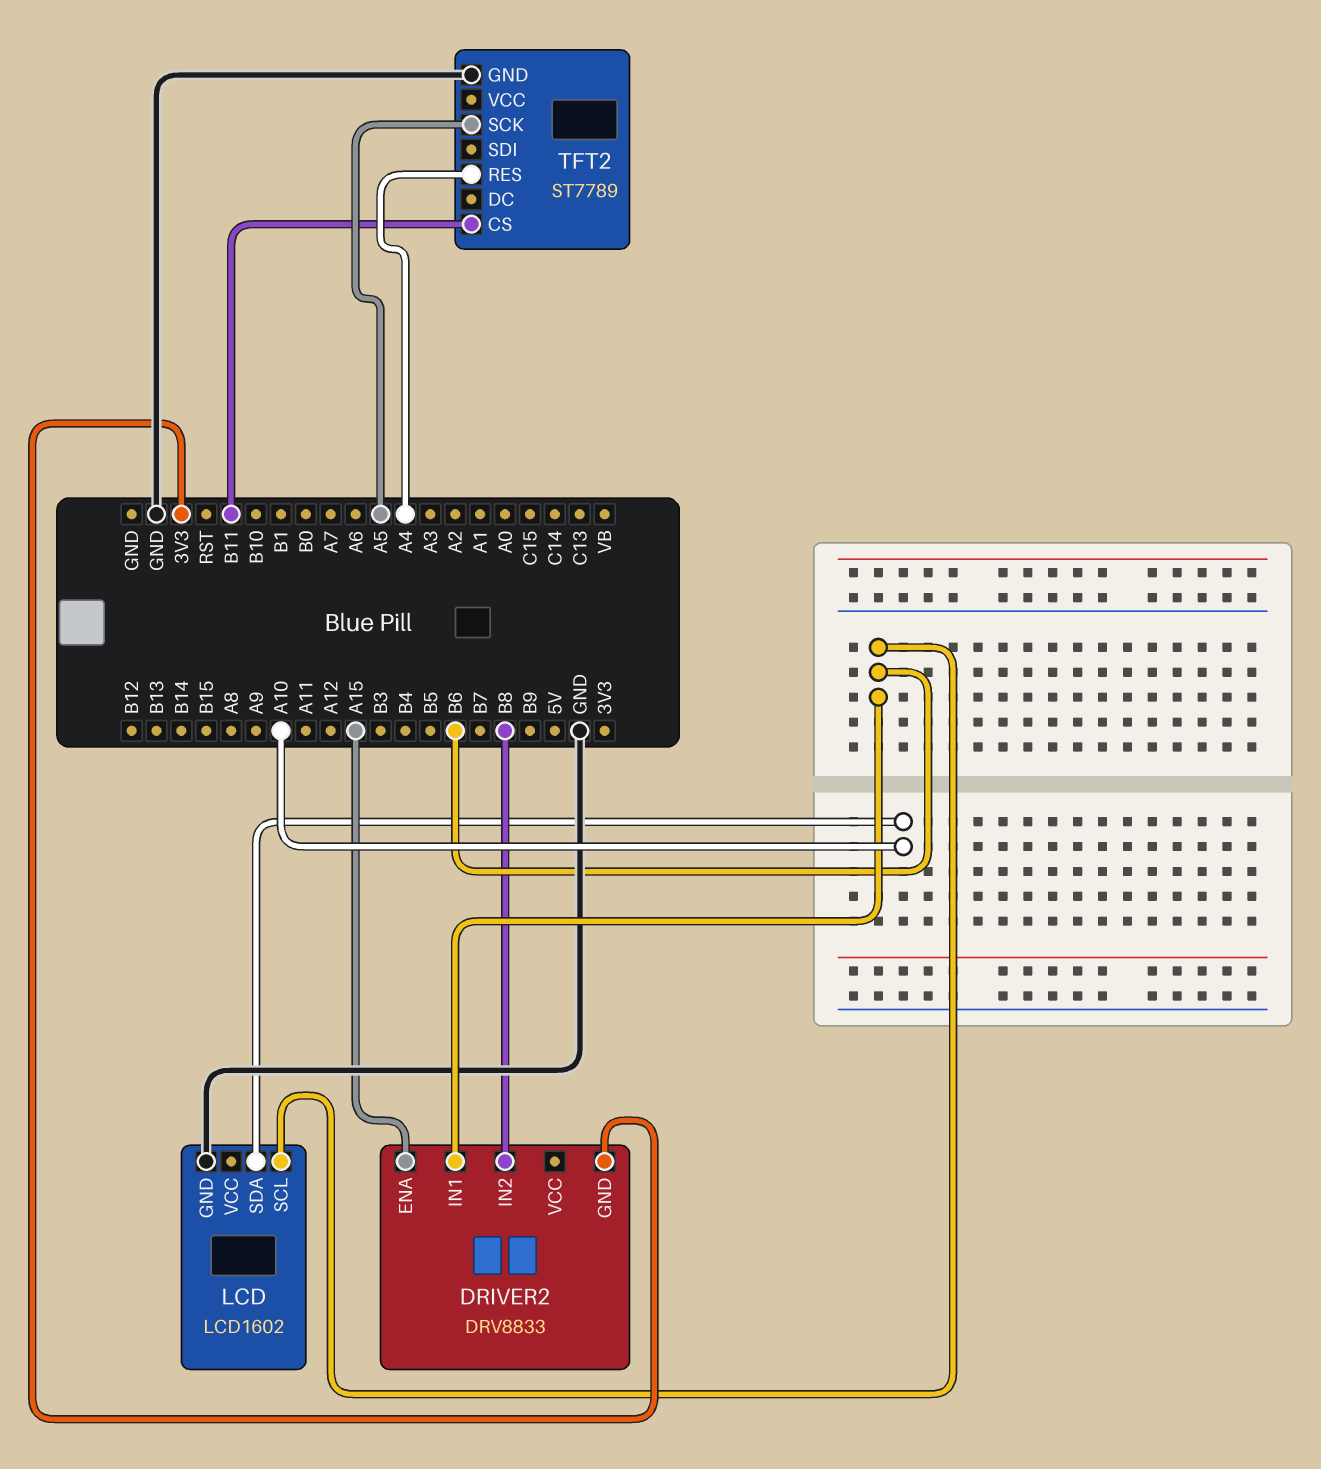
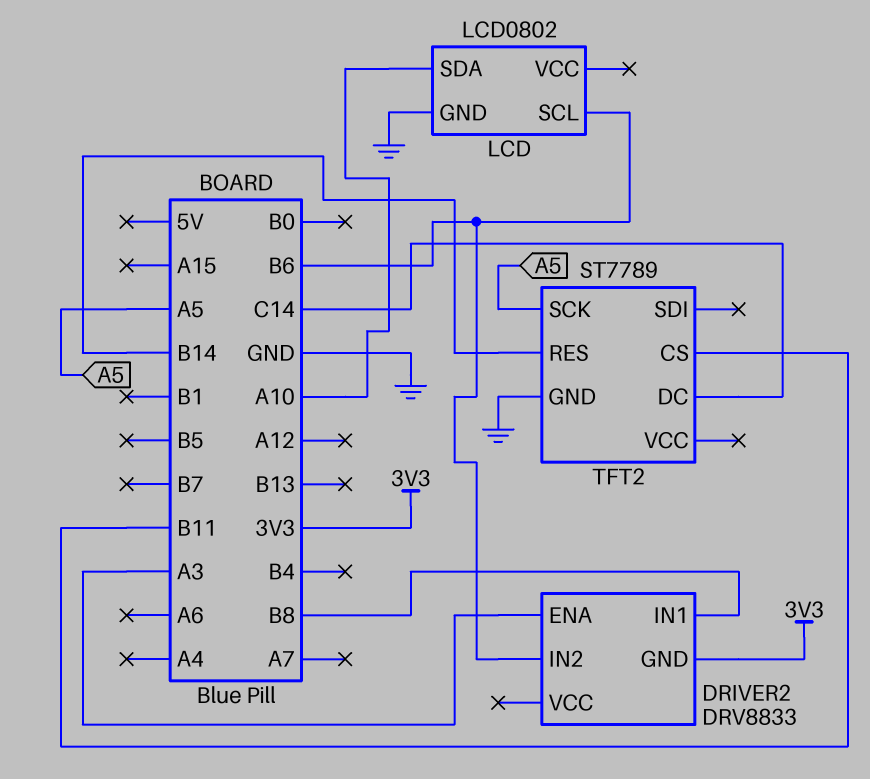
DRIVER2 pin ENA: A15 -> A3
DRIVER2 pin IN1: B6 -> B8
DRIVER2 pin IN2: B8 -> B6
LCD: LCD1602 -> LCD0802
TFT2 pin DC: none -> C14
TFT2 pin RES: A4 -> B14

